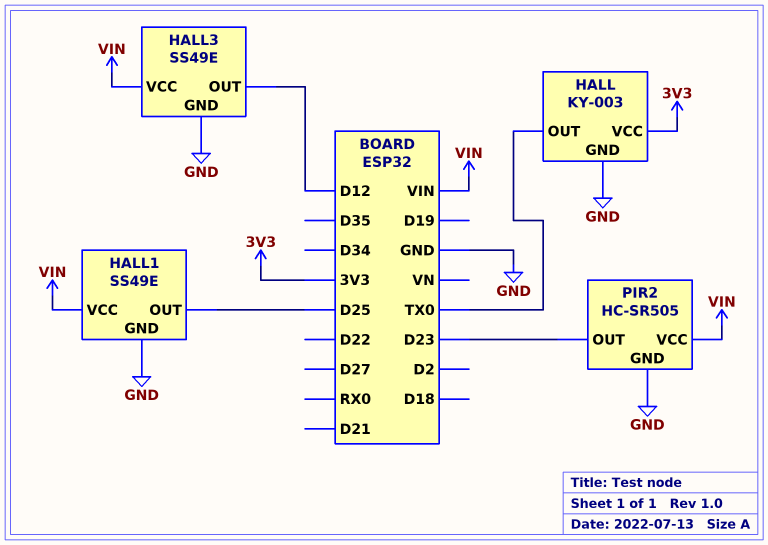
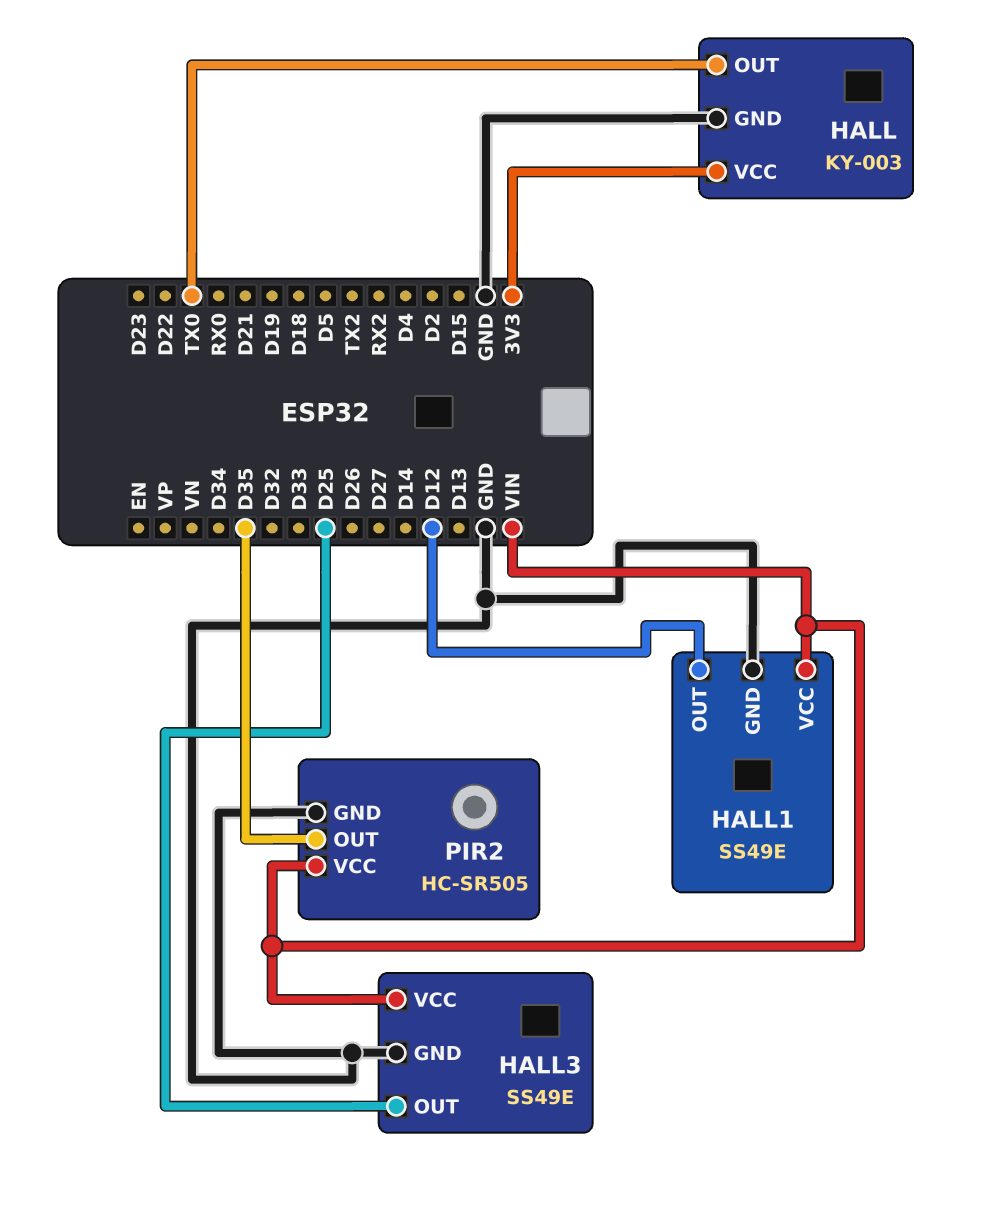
HALL1 pin OUT: D25 -> D12
HALL3 pin OUT: D12 -> D25
PIR2 pin OUT: D23 -> D35

